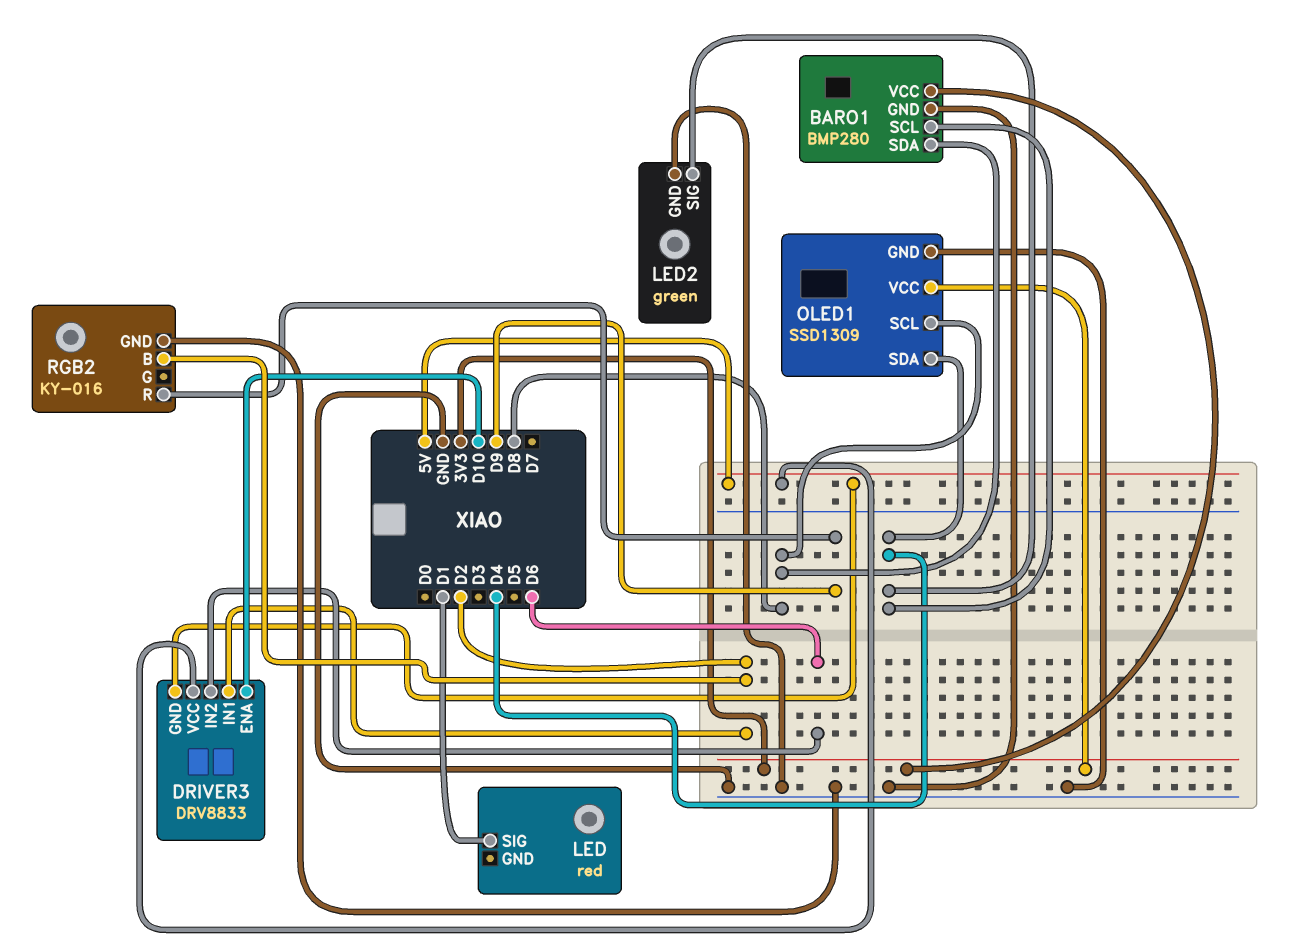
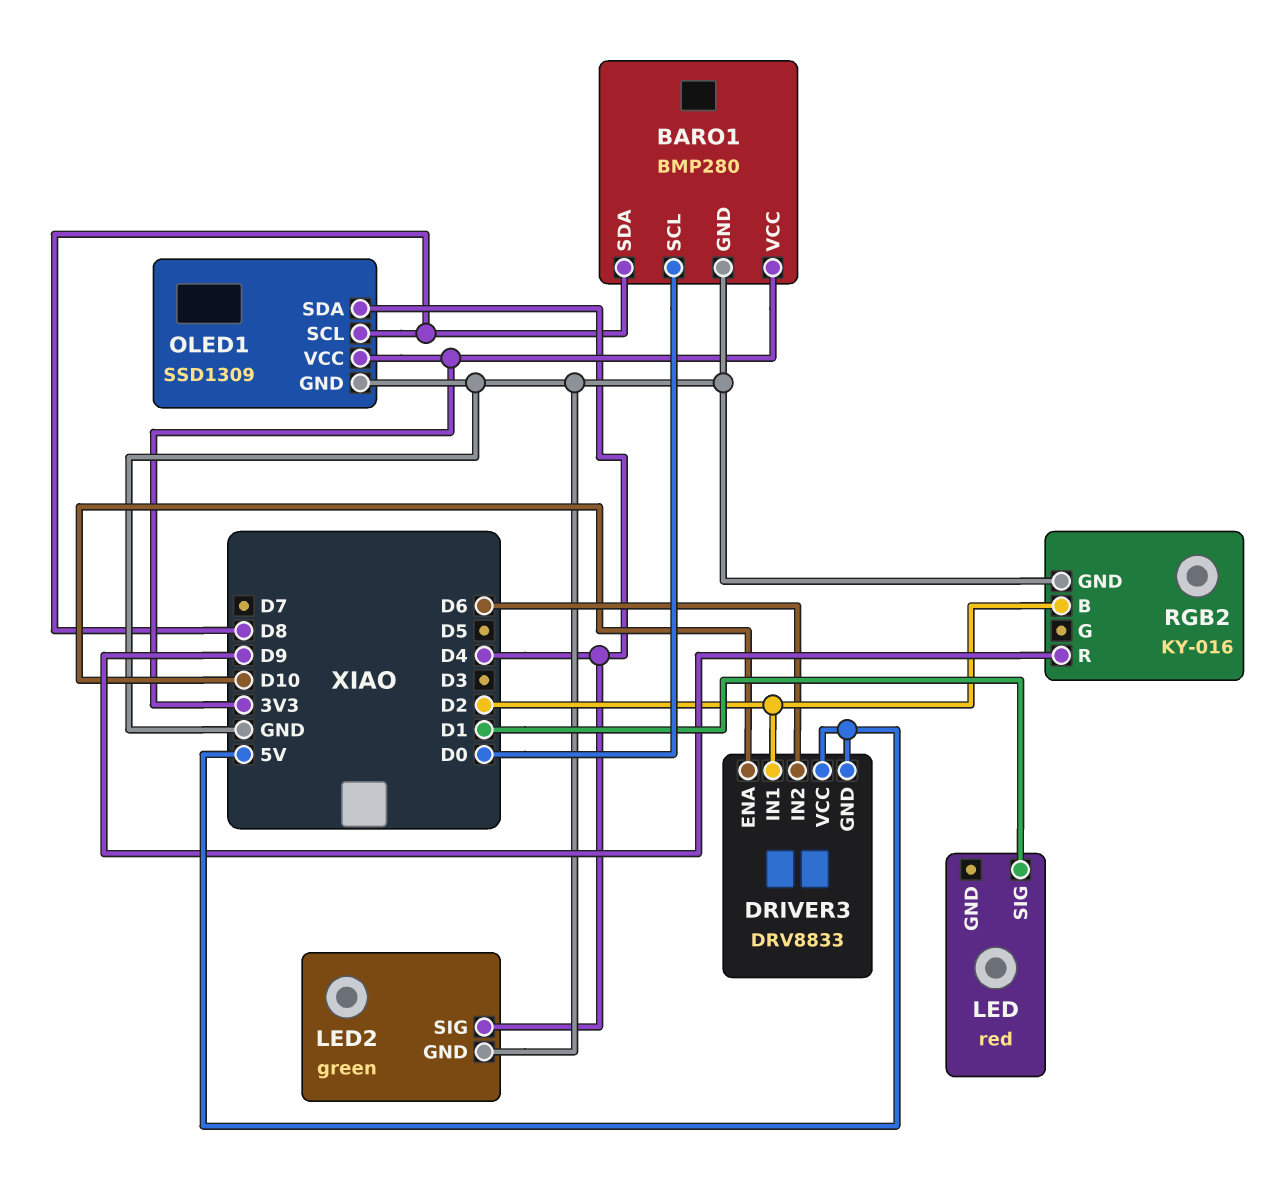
BARO1 pin SCL: D4 -> D0

